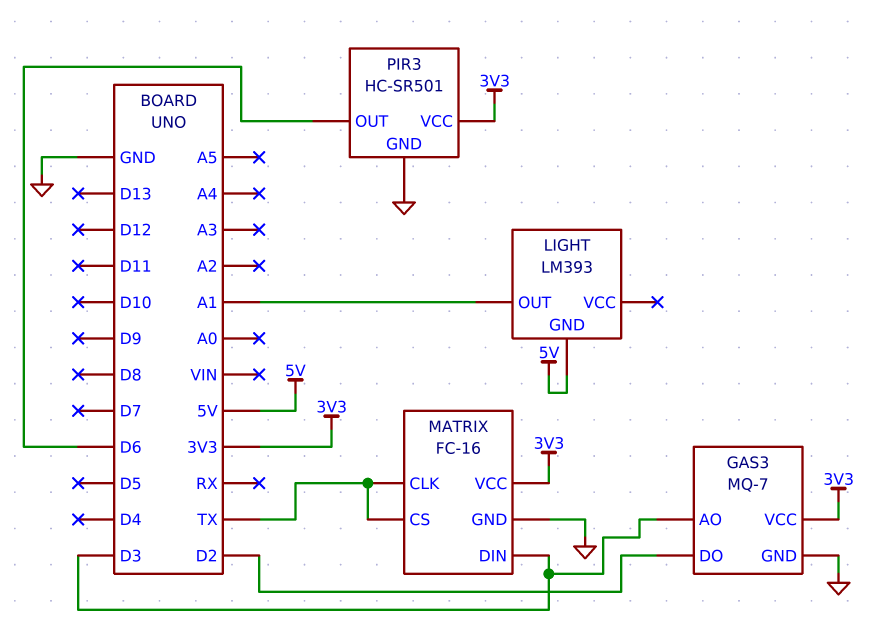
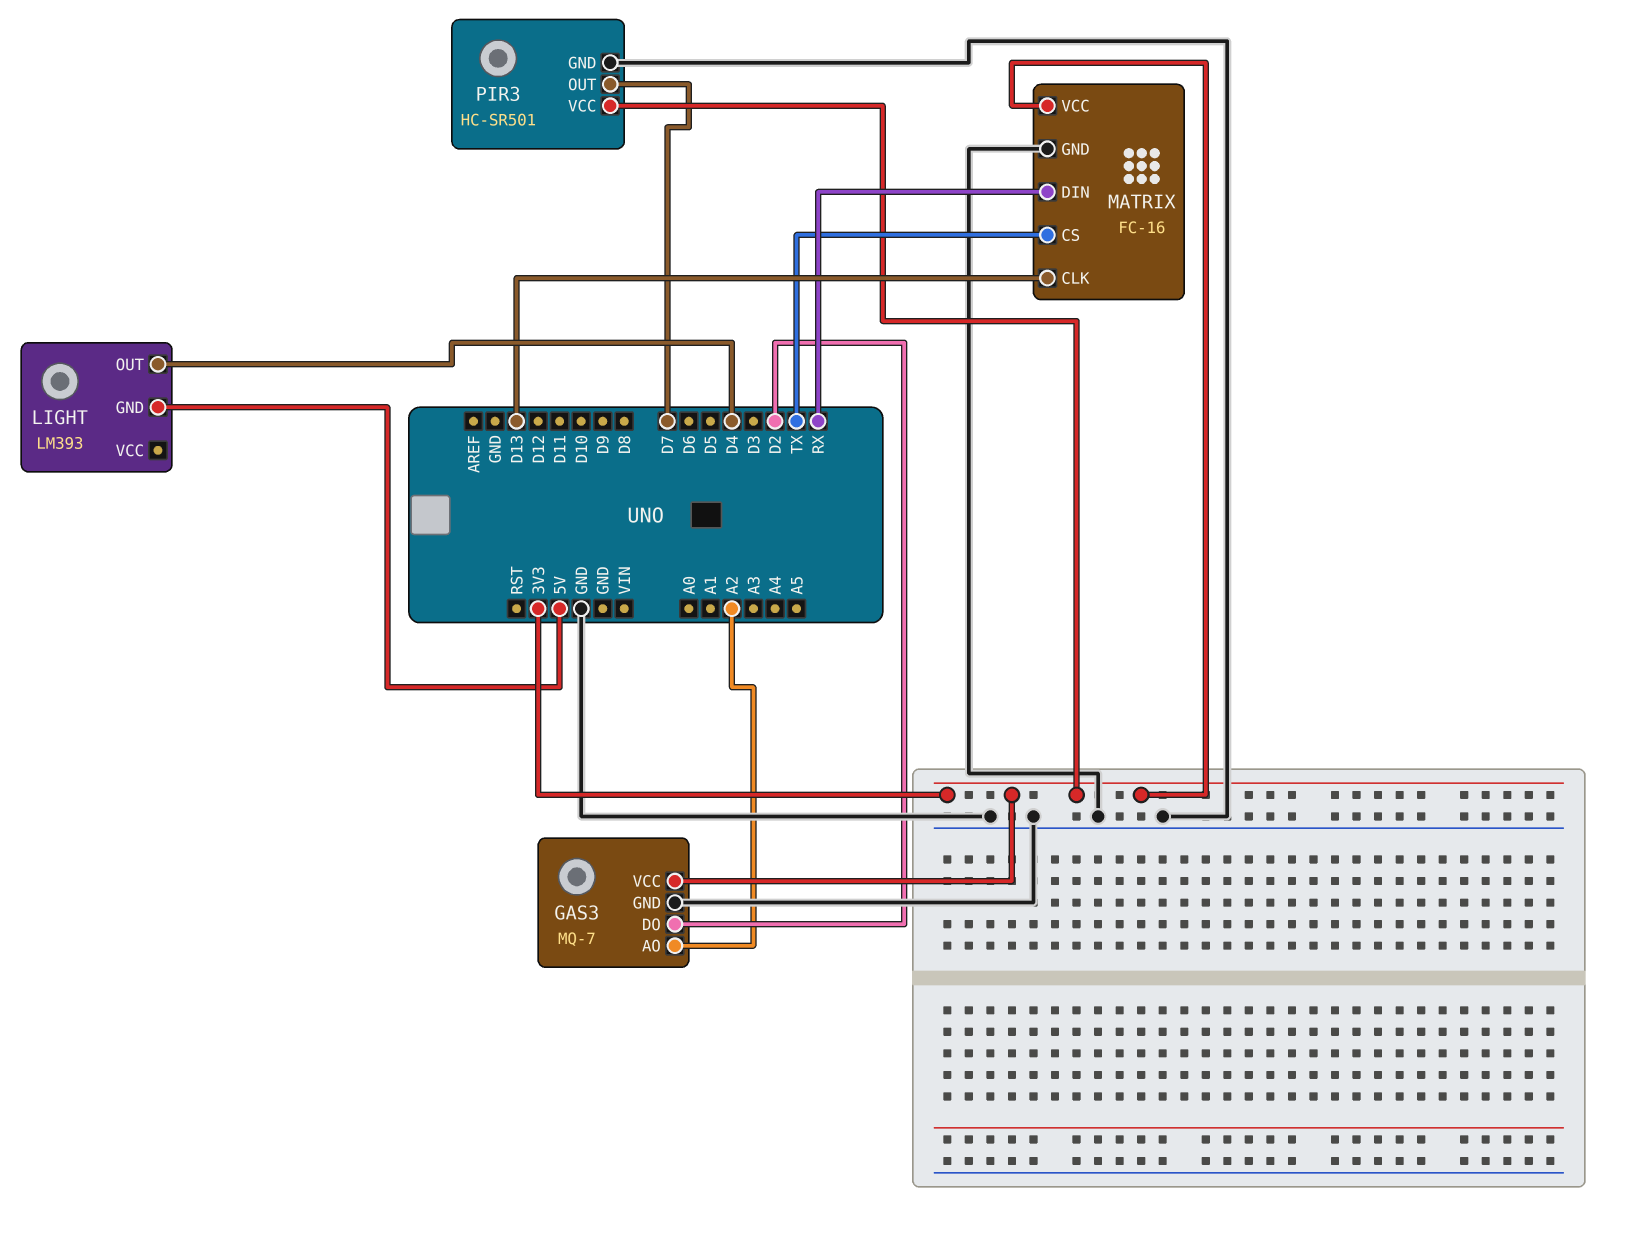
GAS3 pin AO: D3 -> A2
LIGHT pin OUT: A1 -> D4
MATRIX pin CLK: TX -> D13
MATRIX pin DIN: D3 -> RX
PIR3 pin OUT: D6 -> D7

